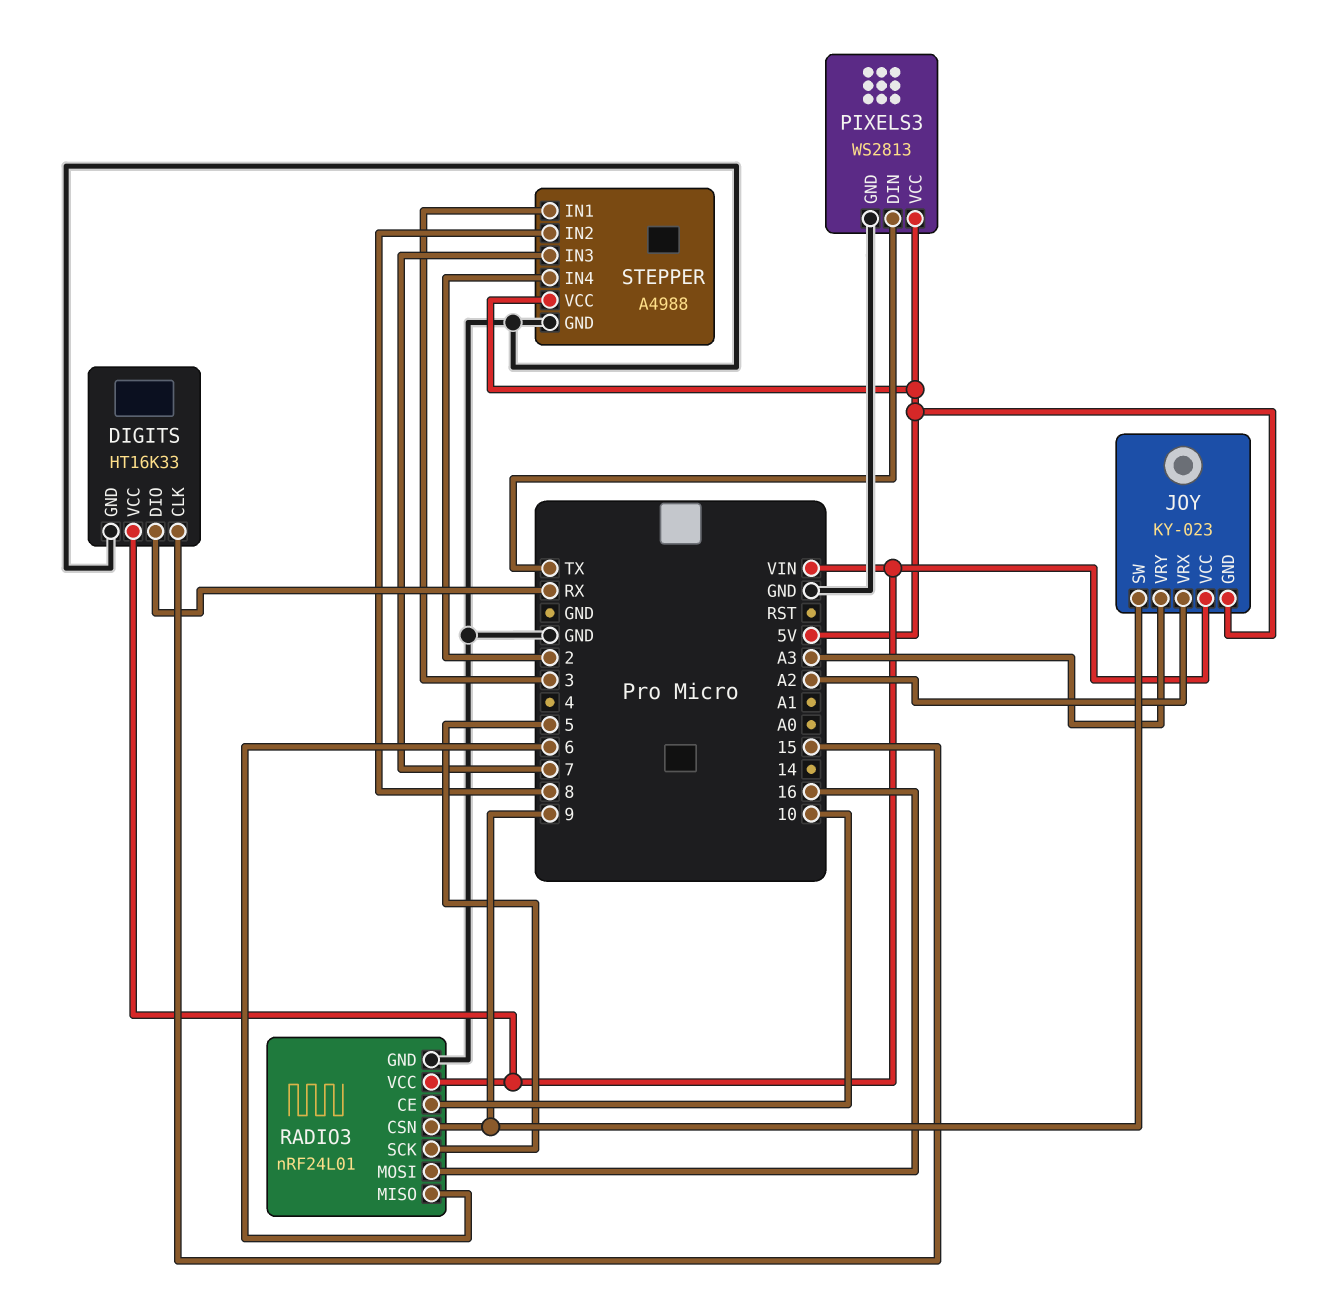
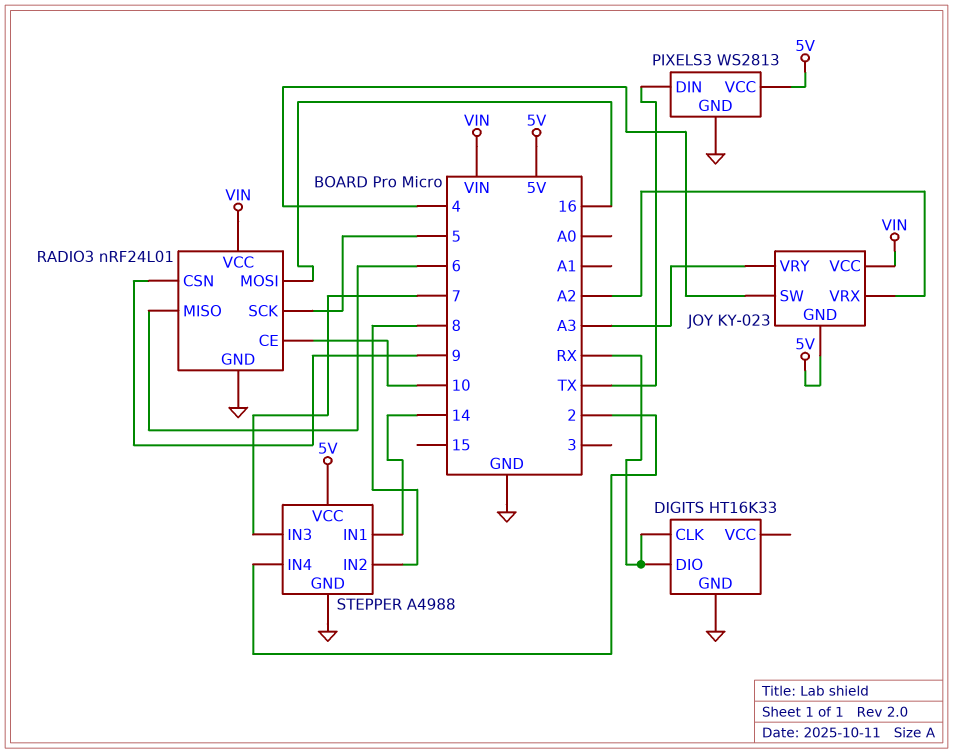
DIGITS pin CLK: 15 -> RX
DIGITS pin VCC: VIN -> none
JOY pin SW: 9 -> 4
STEPPER pin IN1: 3 -> 14

